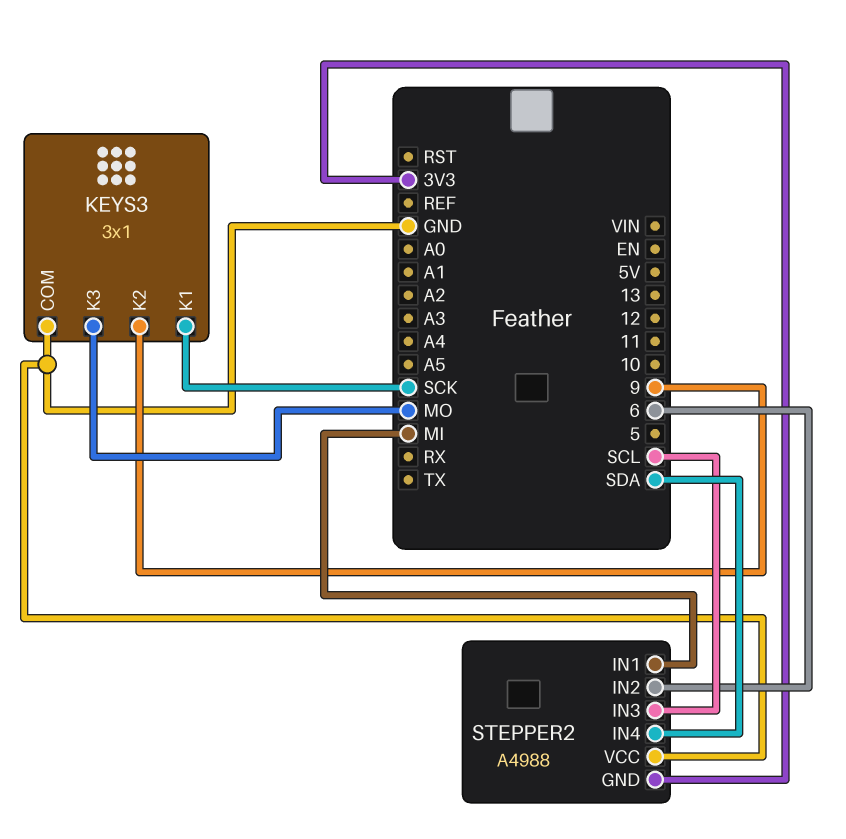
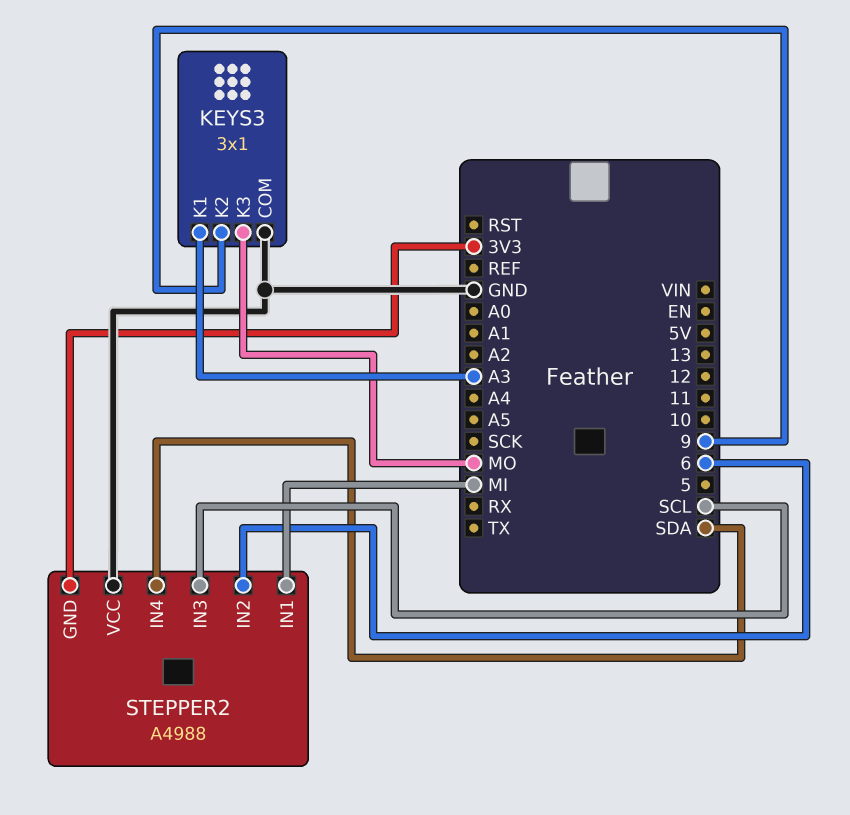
KEYS3 pin K1: SCK -> A3

